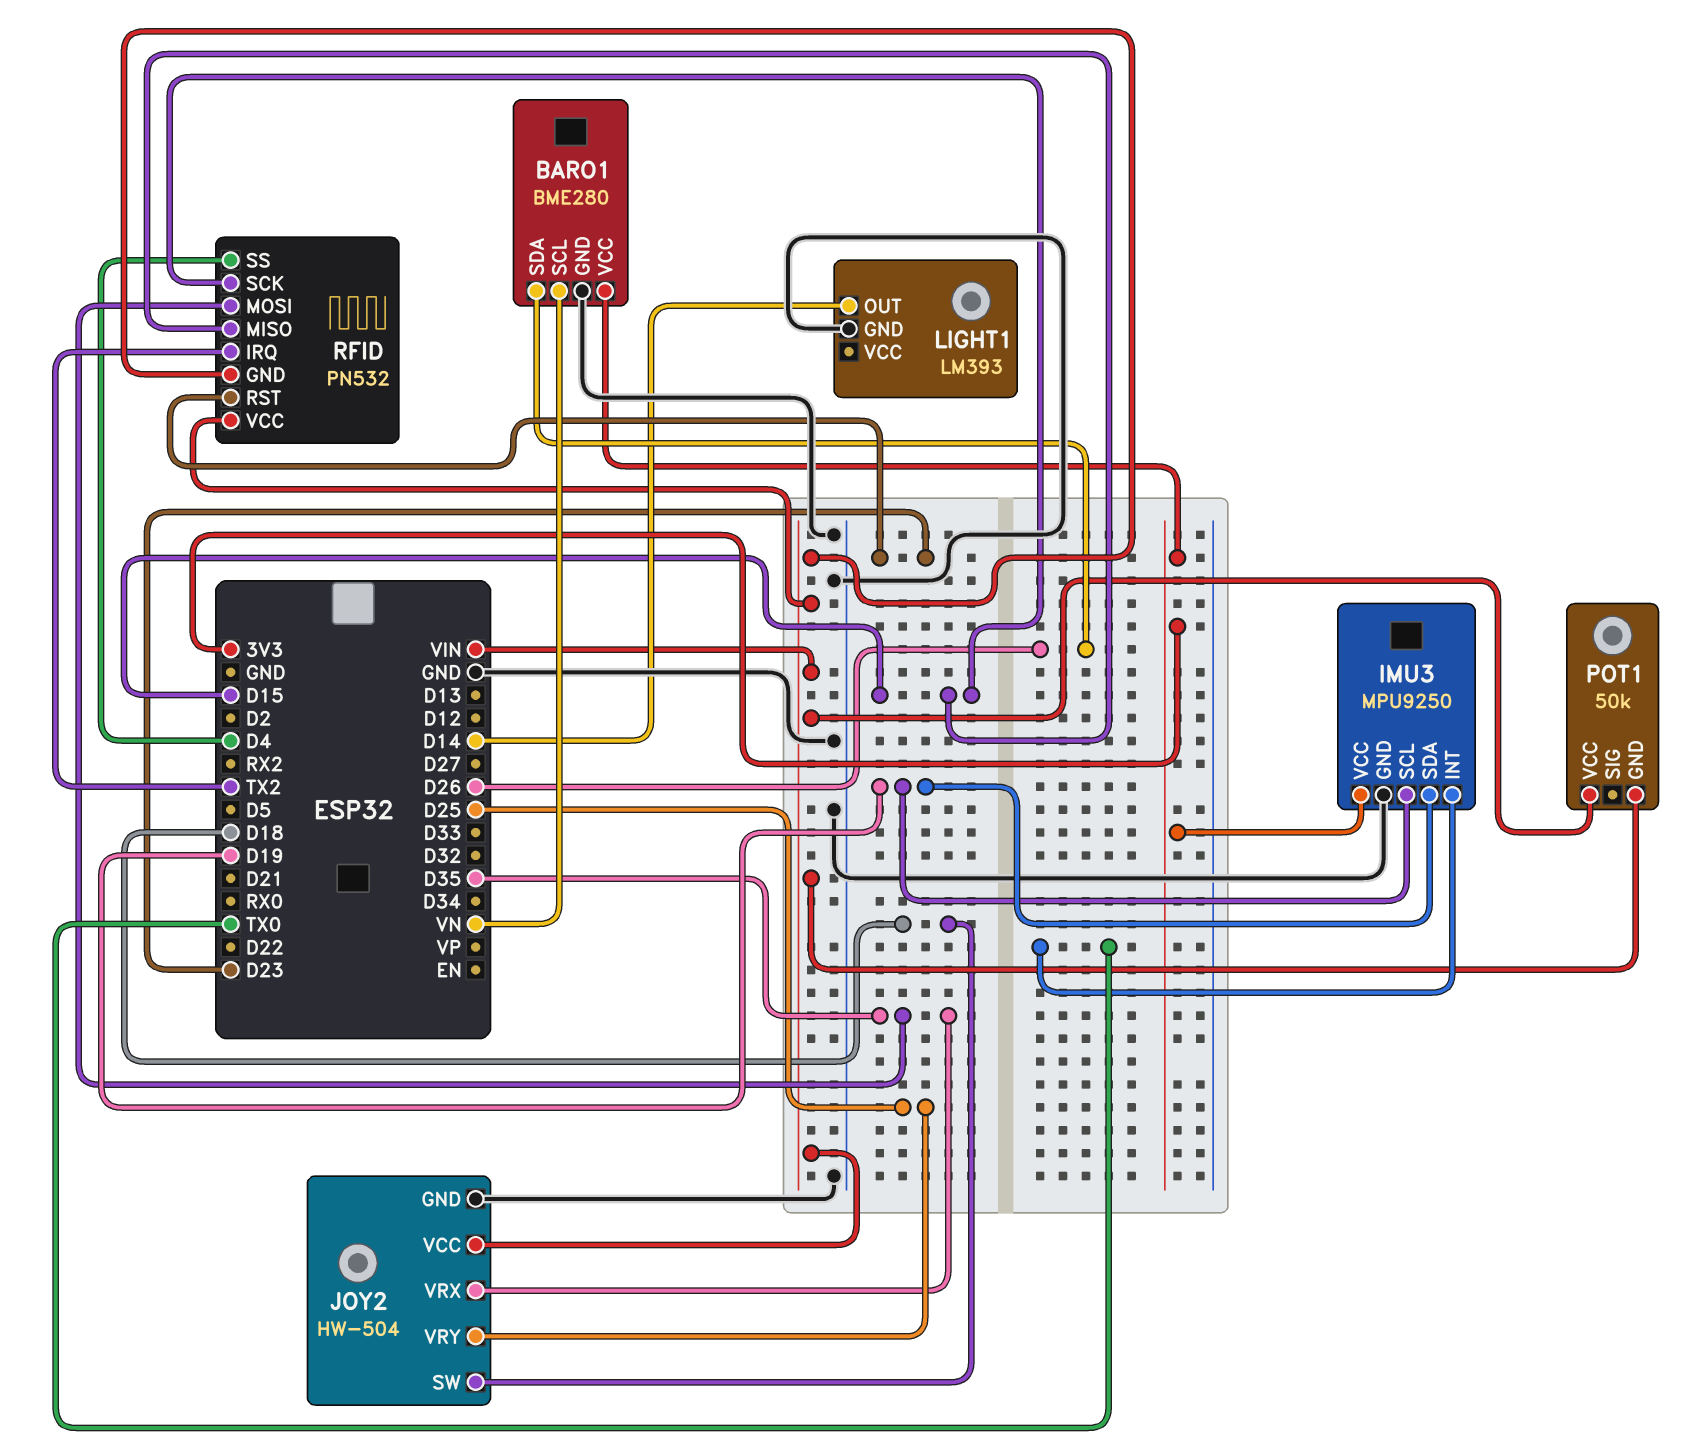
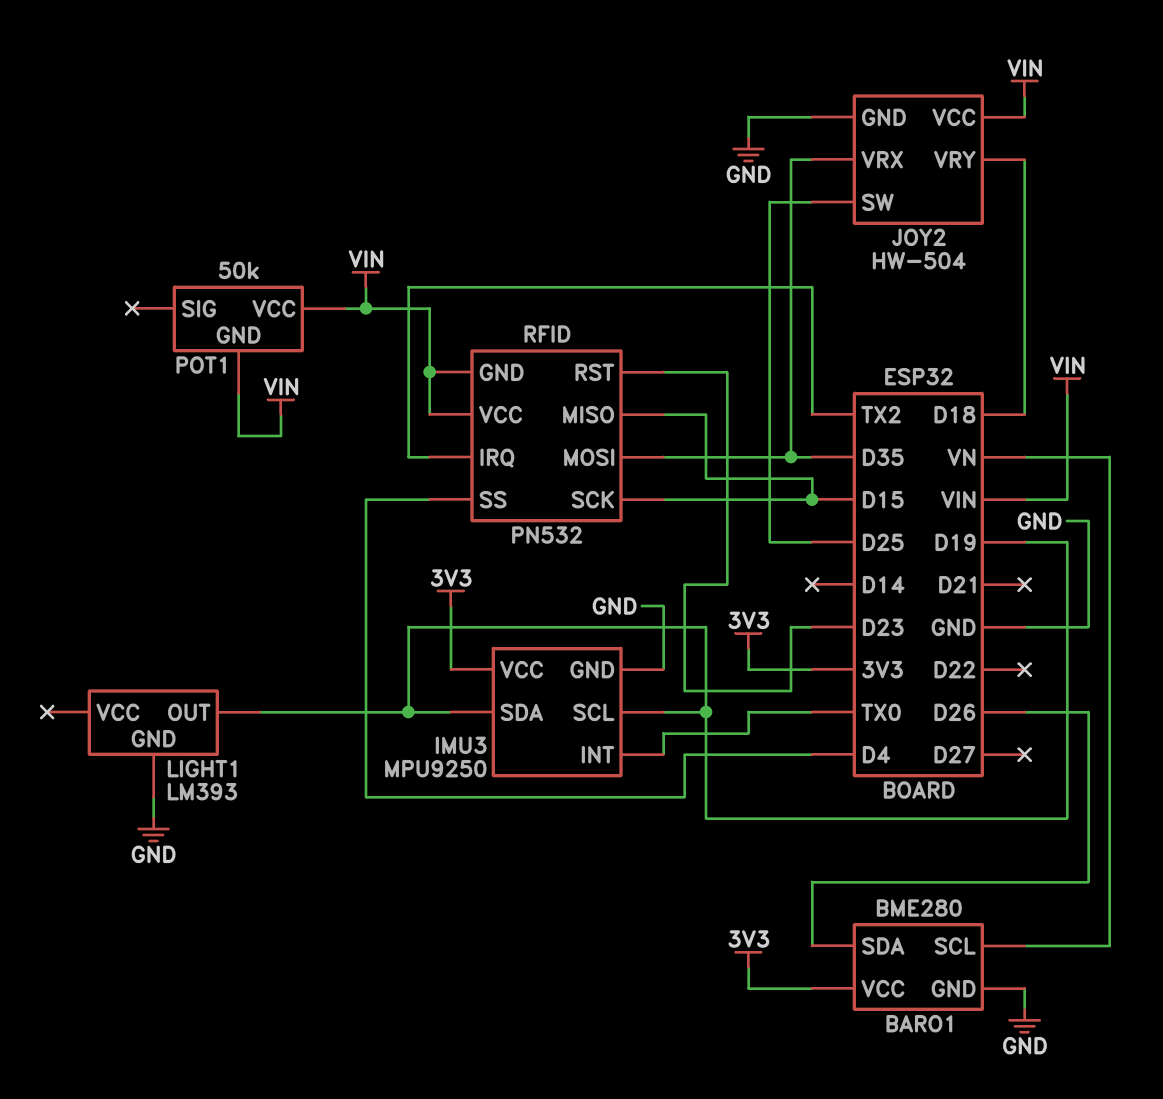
JOY2 pin SW: D18 -> D25
JOY2 pin VRY: D25 -> D18
LIGHT1 pin OUT: D14 -> D19

